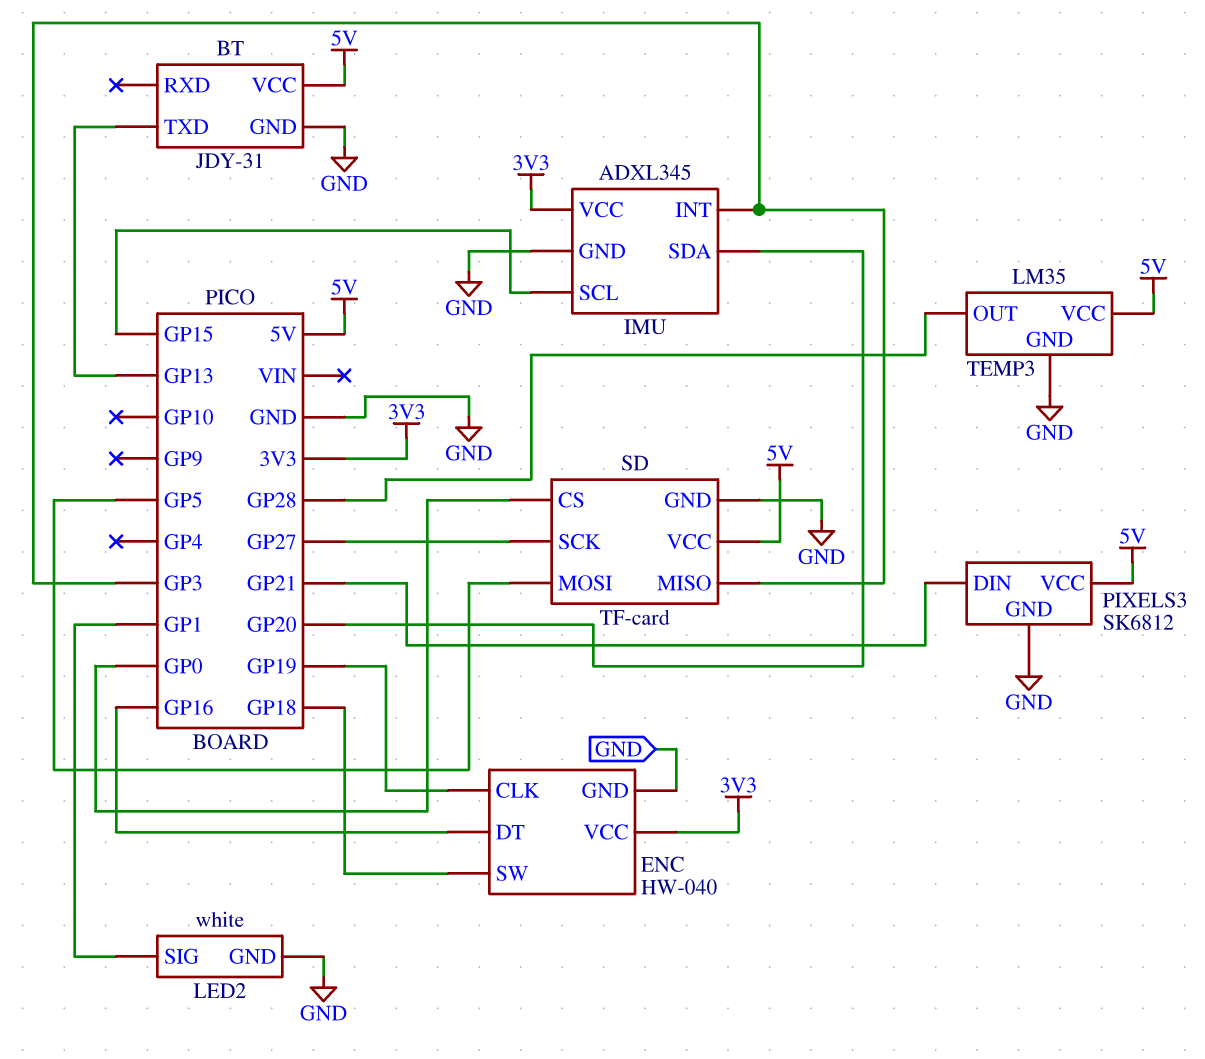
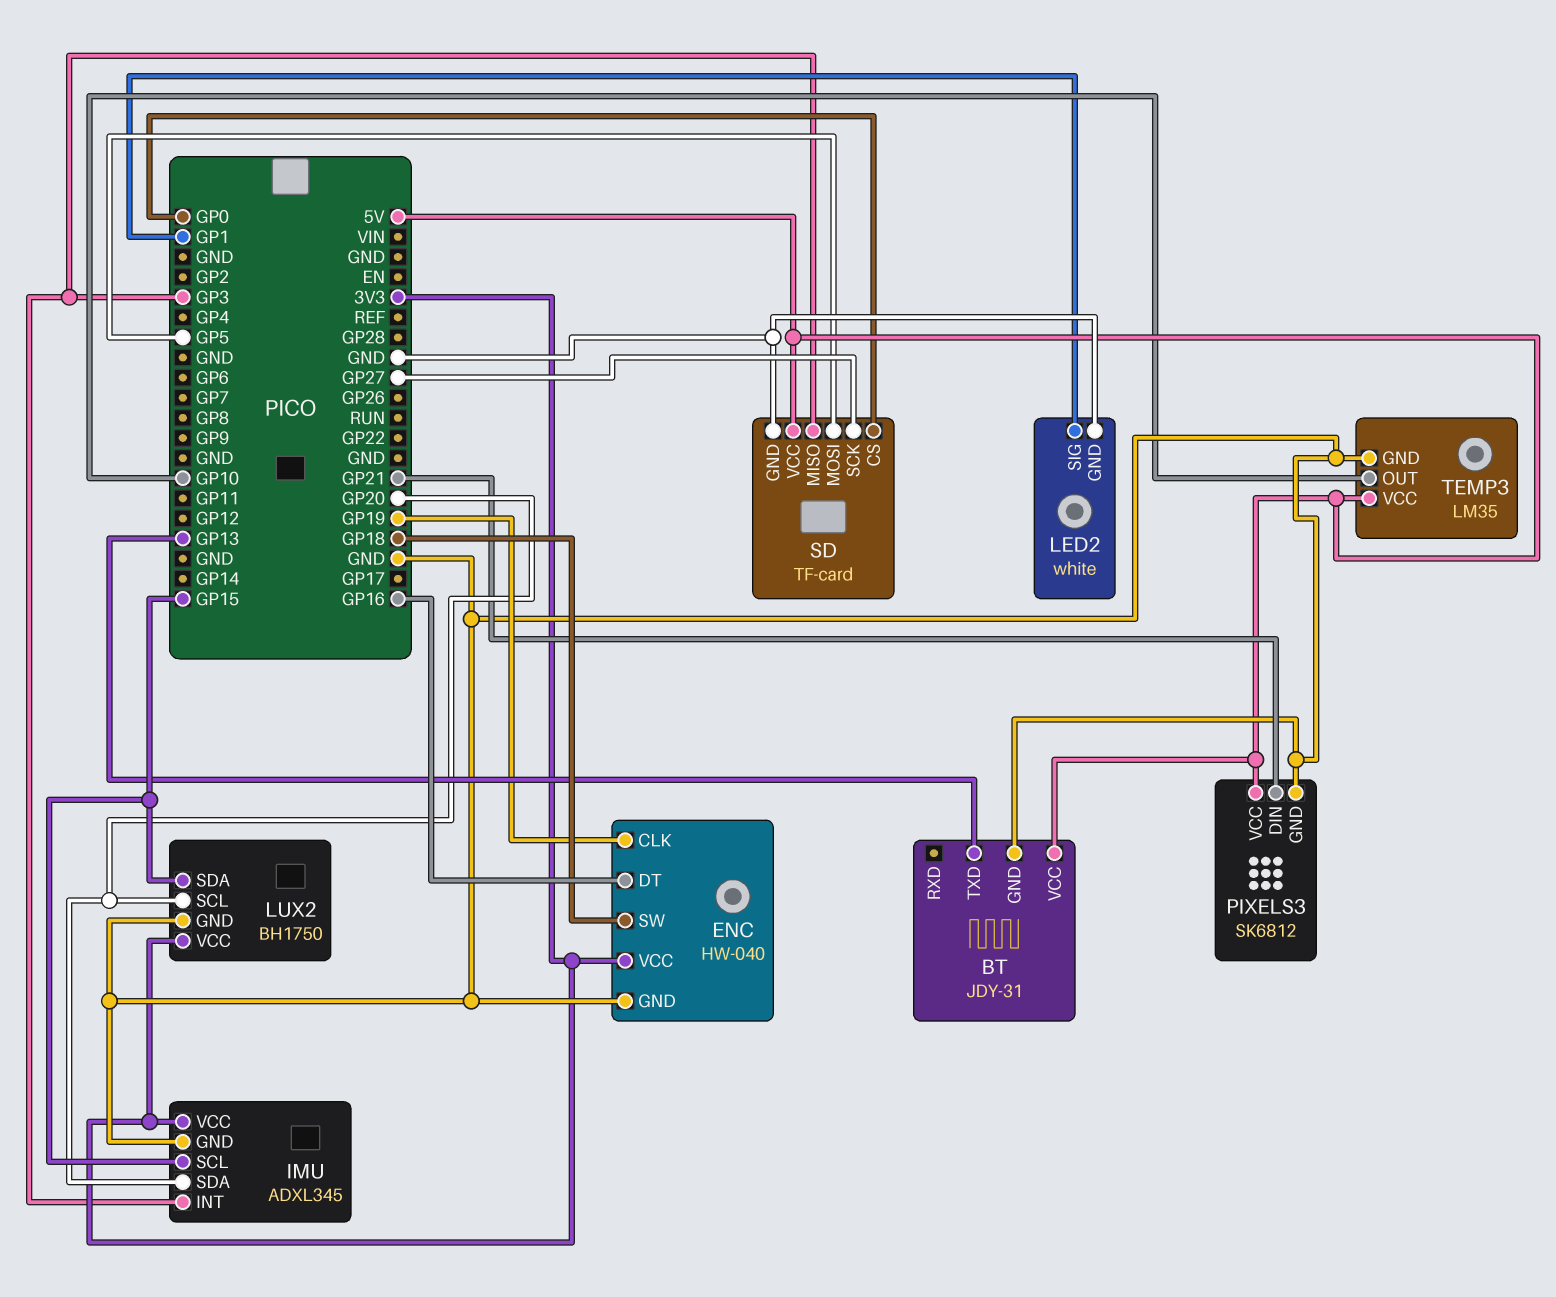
LUX2: none -> BH1750
LUX2 pin GND: none -> GND
LUX2 pin SCL: none -> GP20
LUX2 pin SDA: none -> GP15
LUX2 pin VCC: none -> 3V3
TEMP3 pin OUT: GP28 -> GP10

